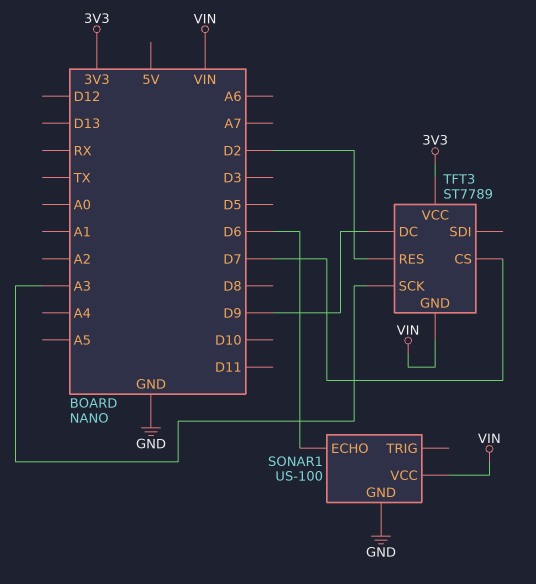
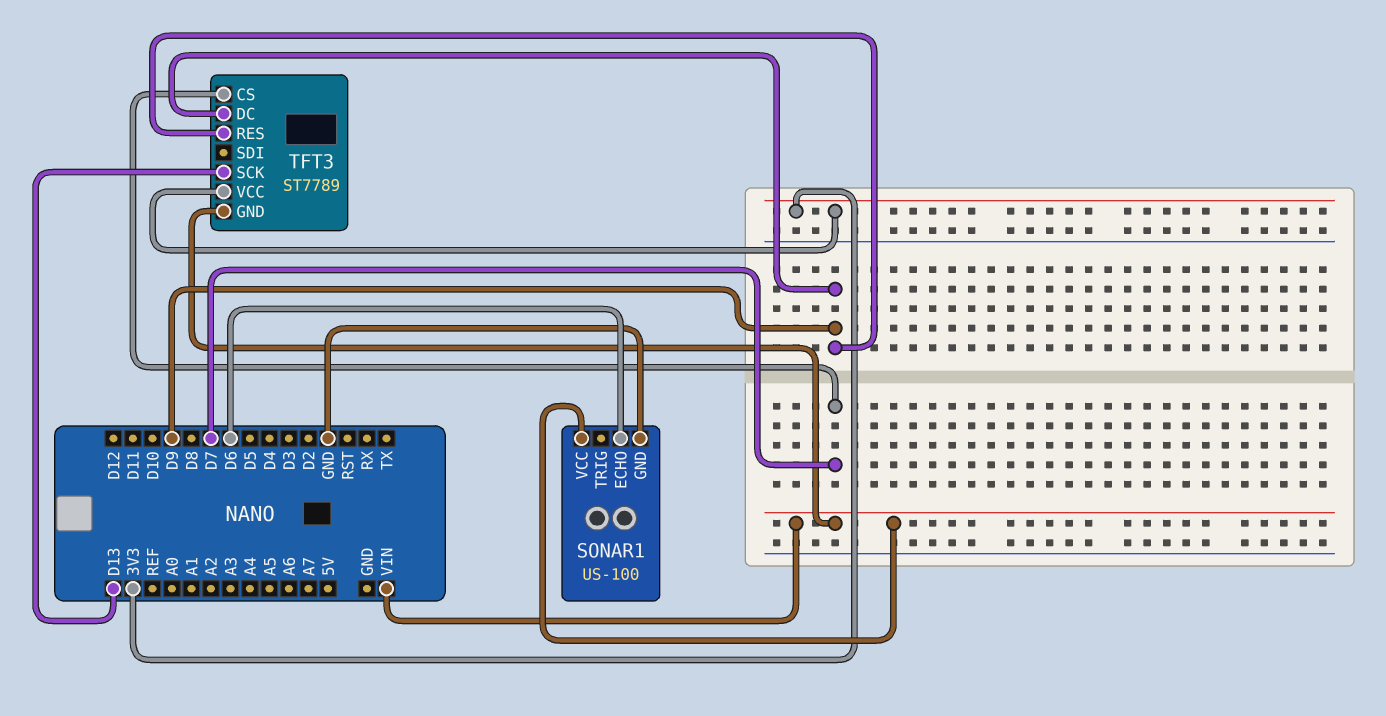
TFT3 pin RES: D2 -> D9
TFT3 pin SCK: A3 -> D13

